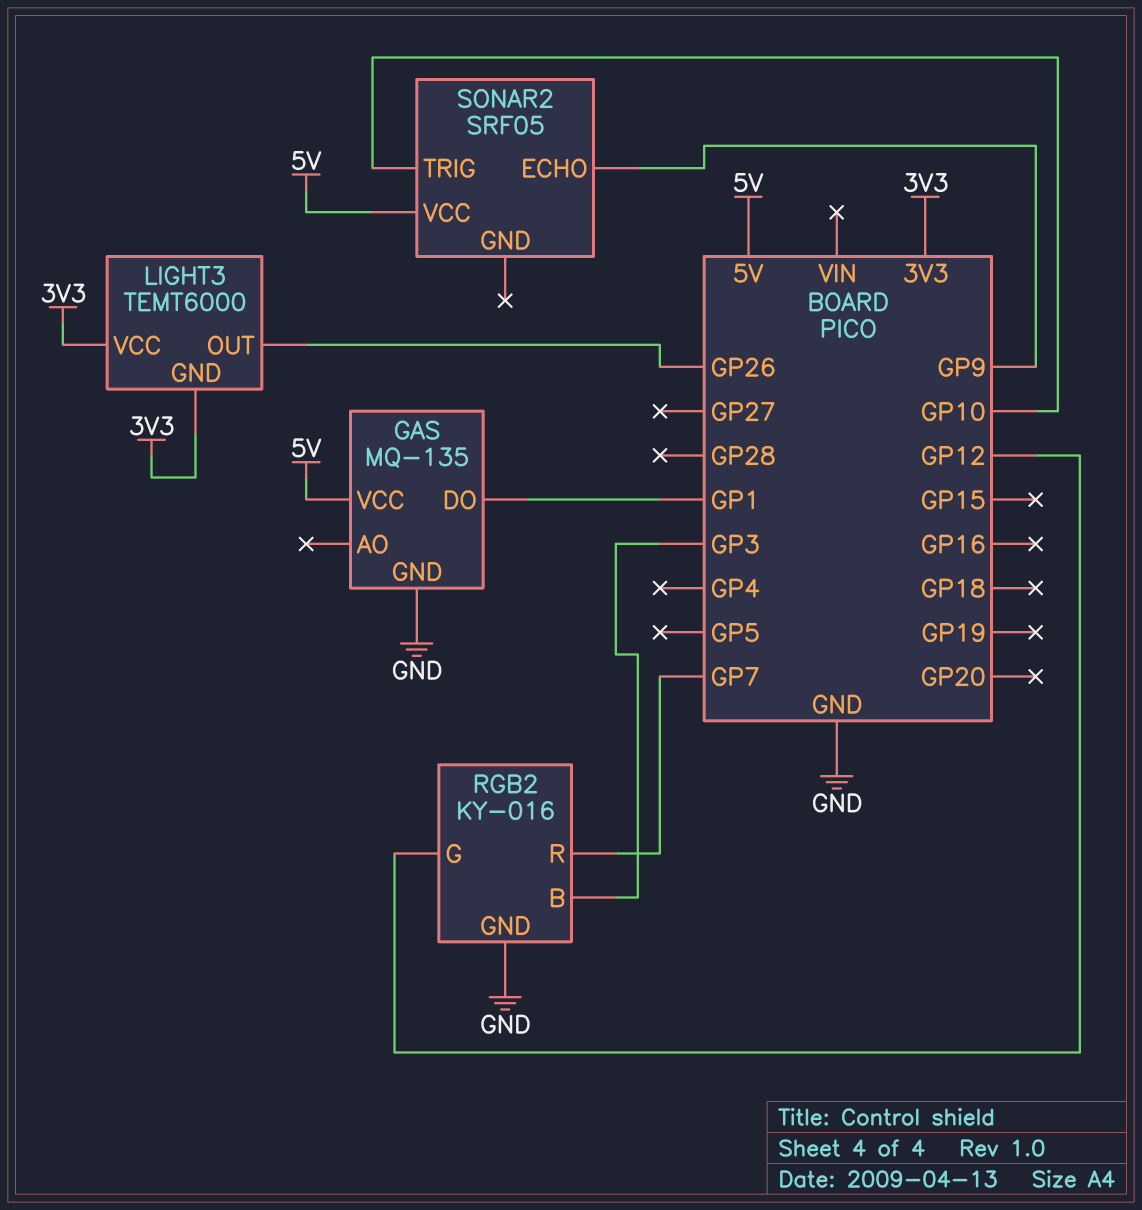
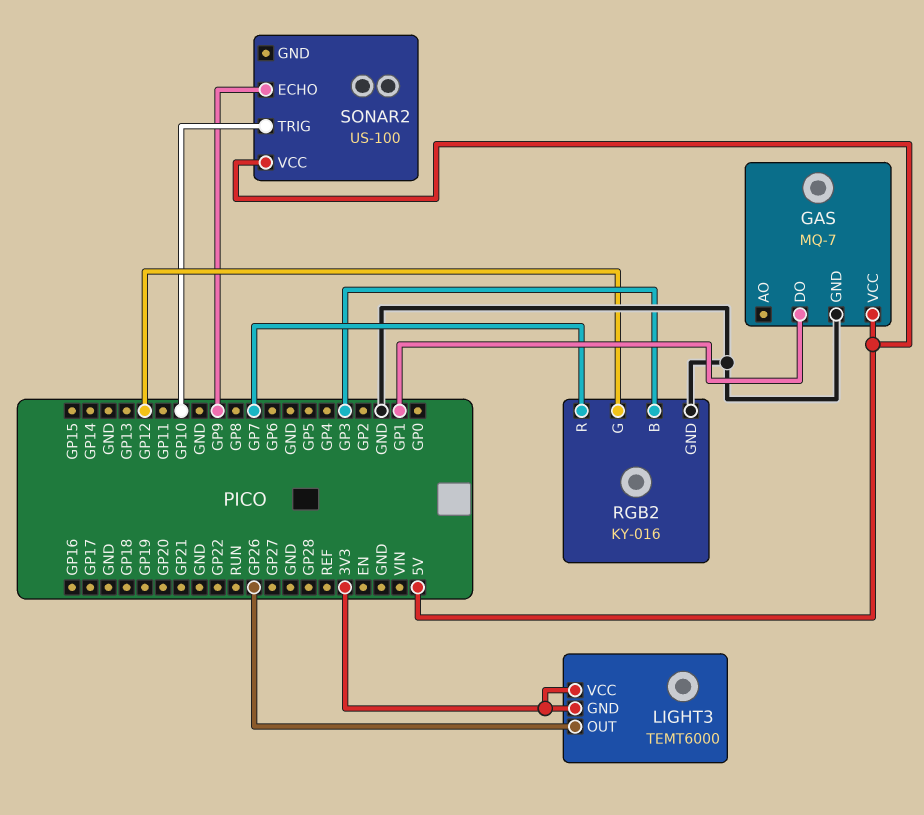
GAS: MQ-135 -> MQ-7
SONAR2: SRF05 -> US-100

